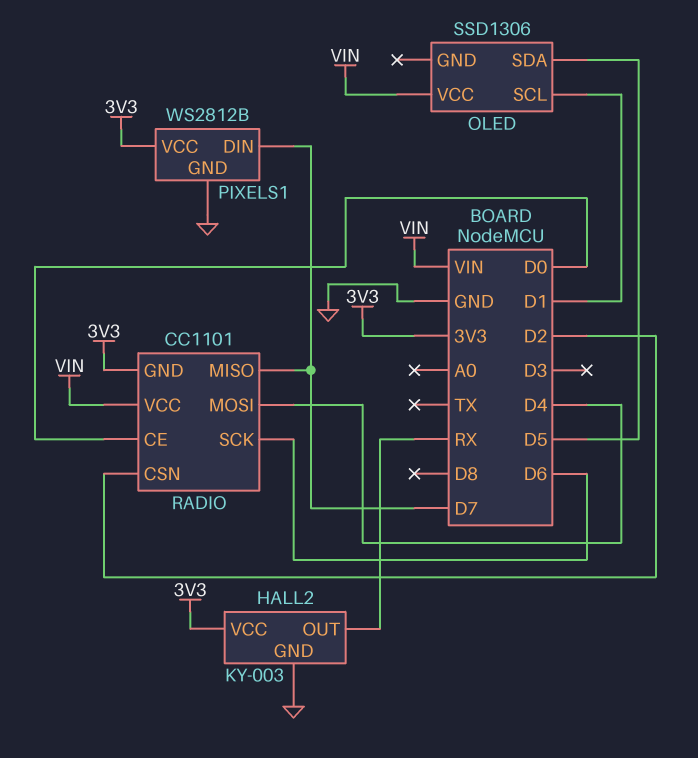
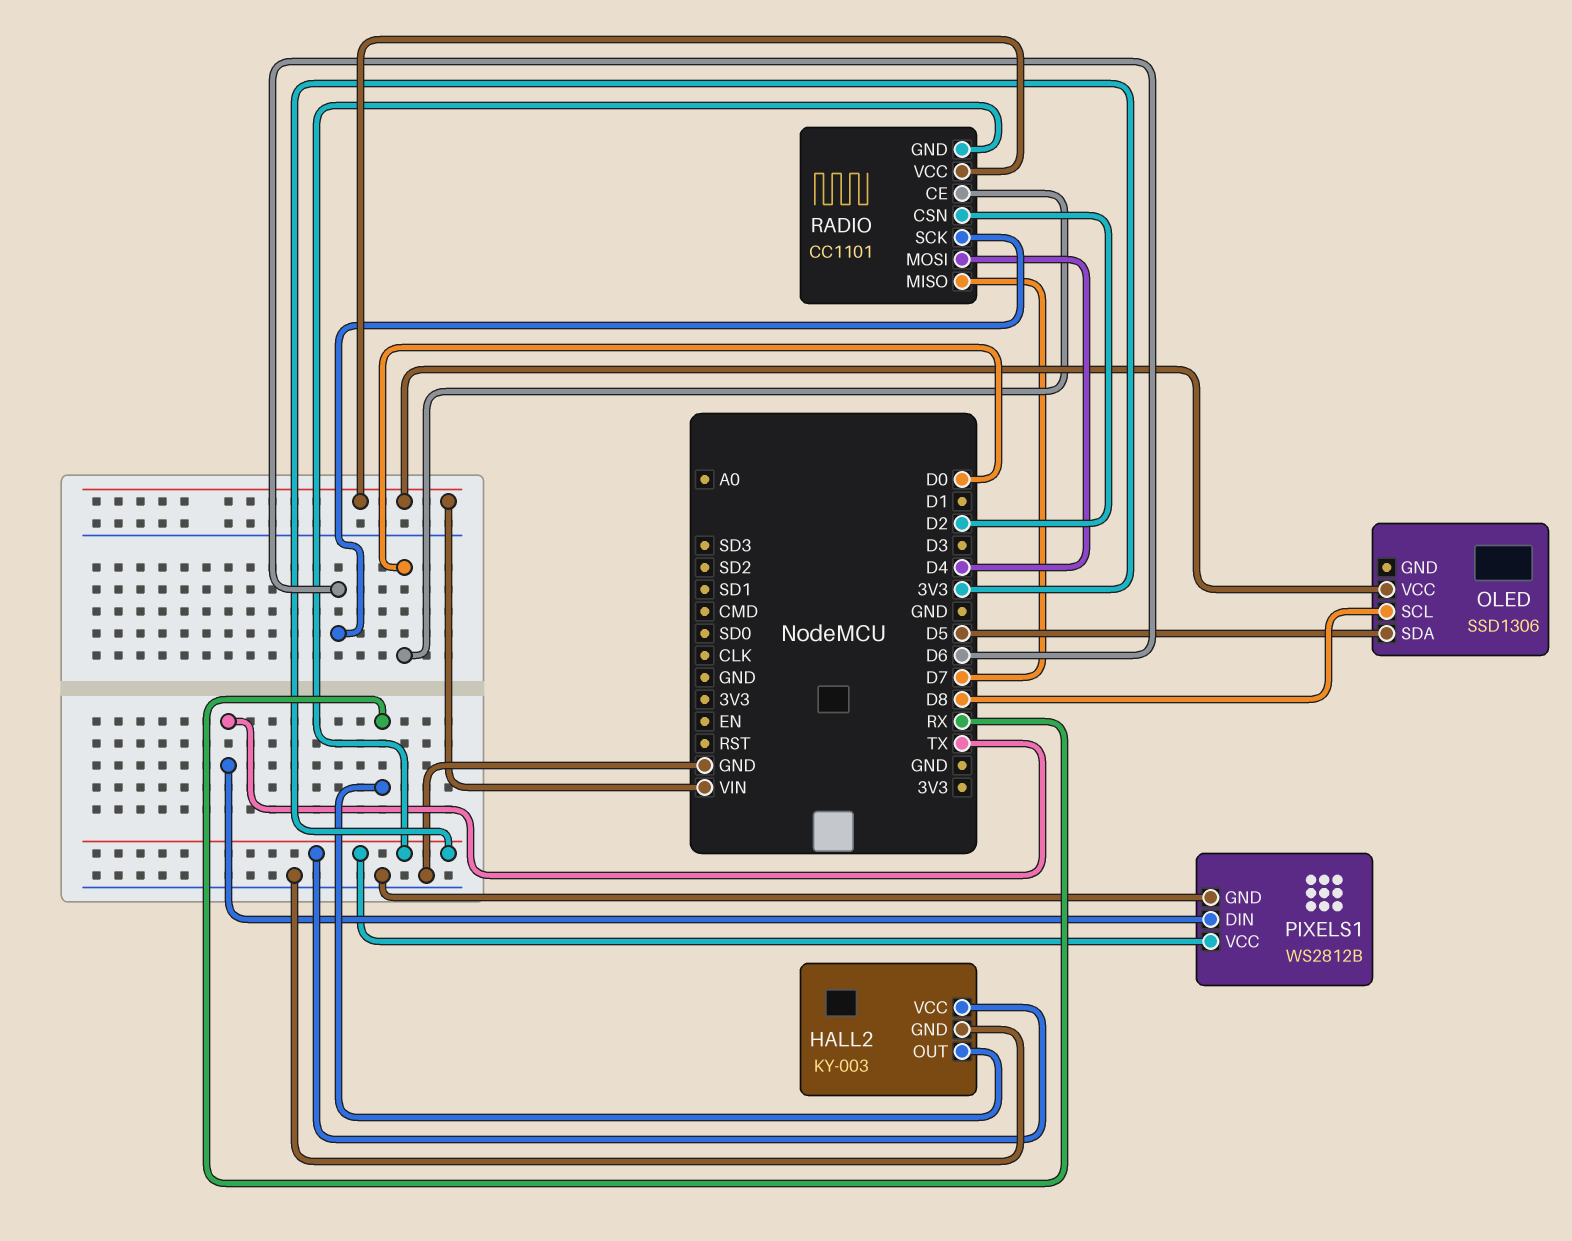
OLED pin SCL: D1 -> D8
PIXELS1 pin DIN: D7 -> TX

